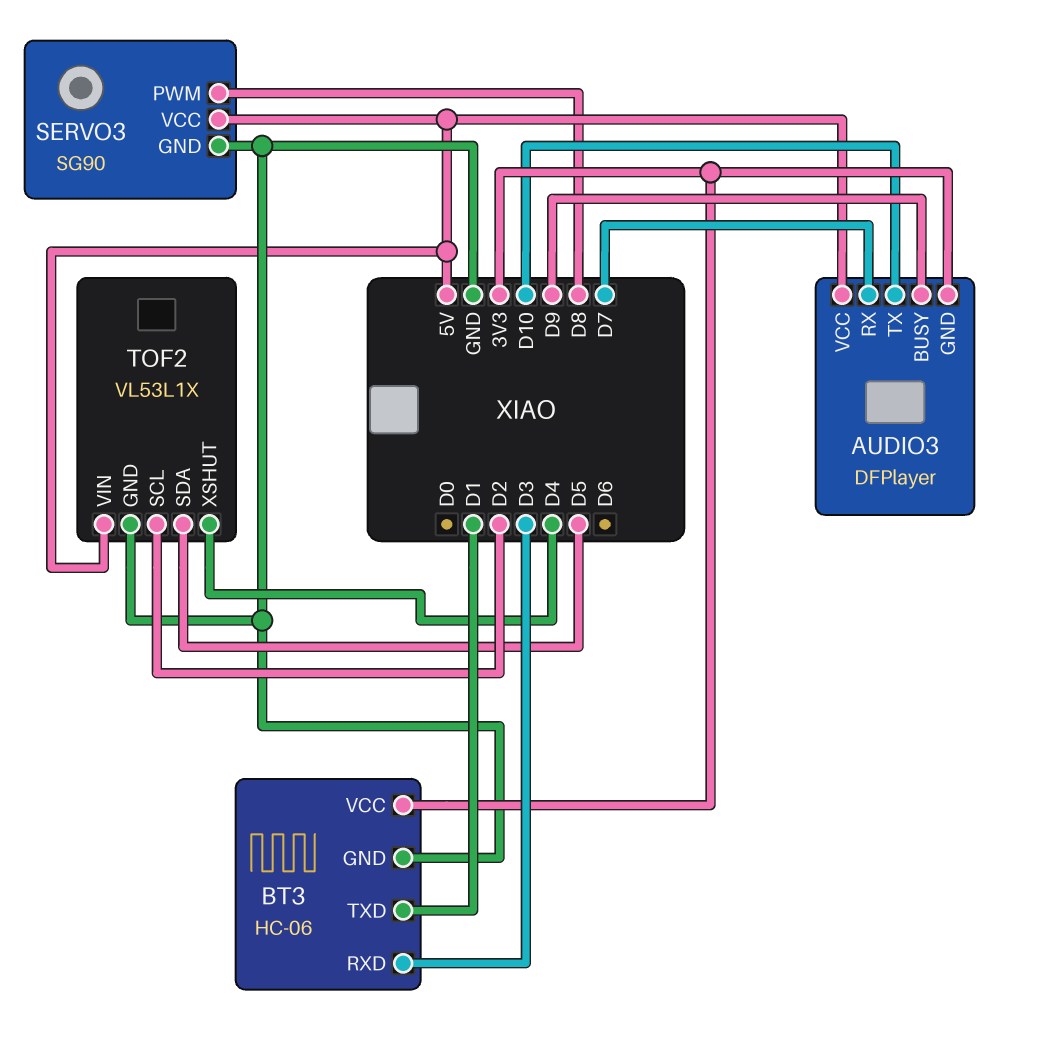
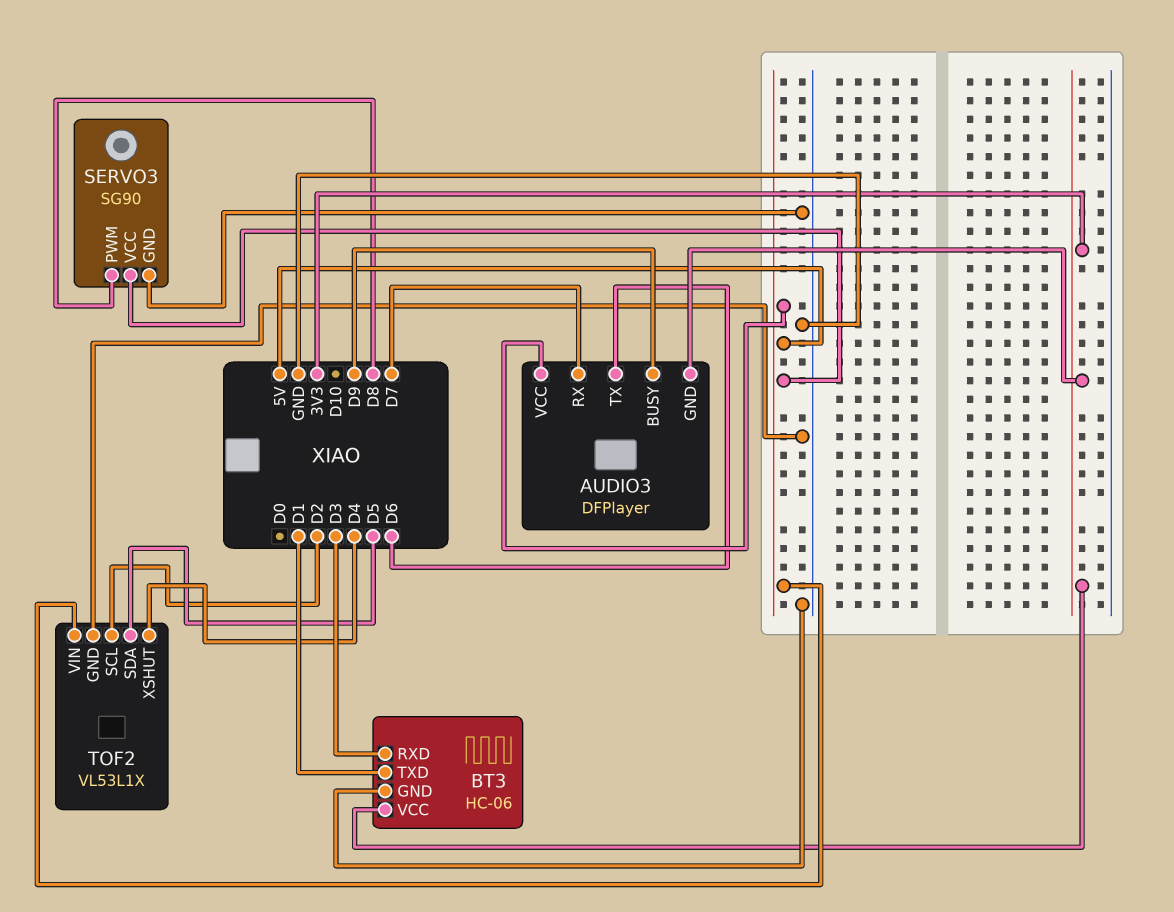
AUDIO3 pin TX: D10 -> D6

